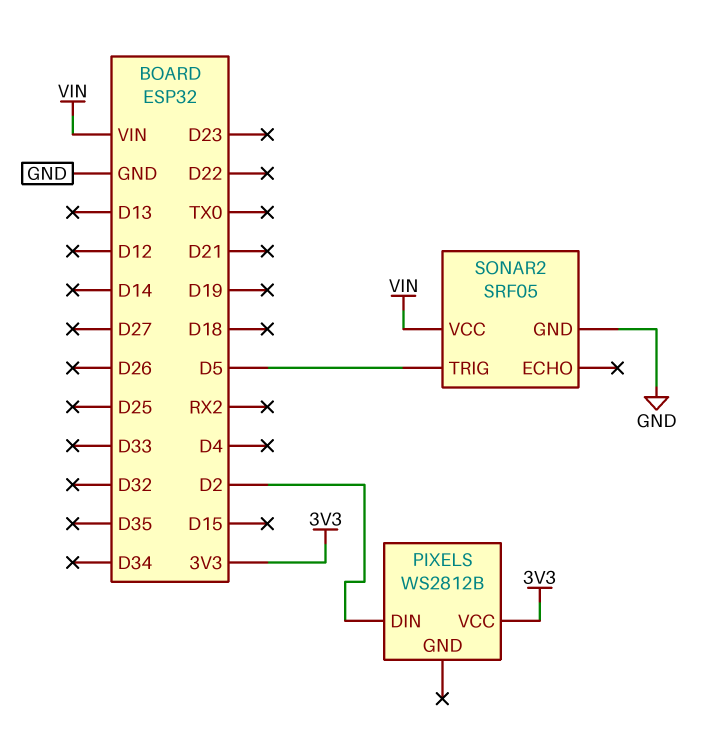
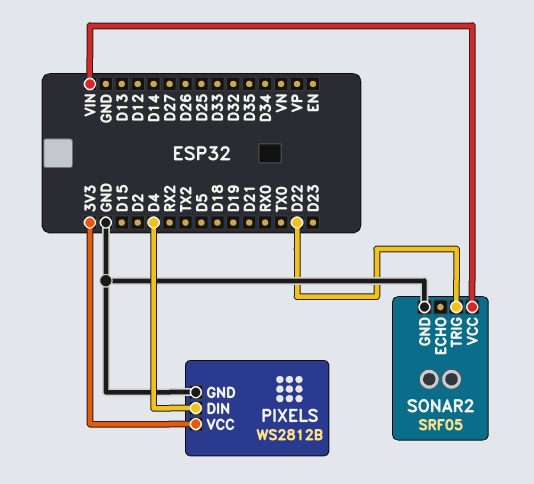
PIXELS pin DIN: D2 -> D4
PIXELS pin GND: none -> GND
SONAR2 pin TRIG: D5 -> D22

